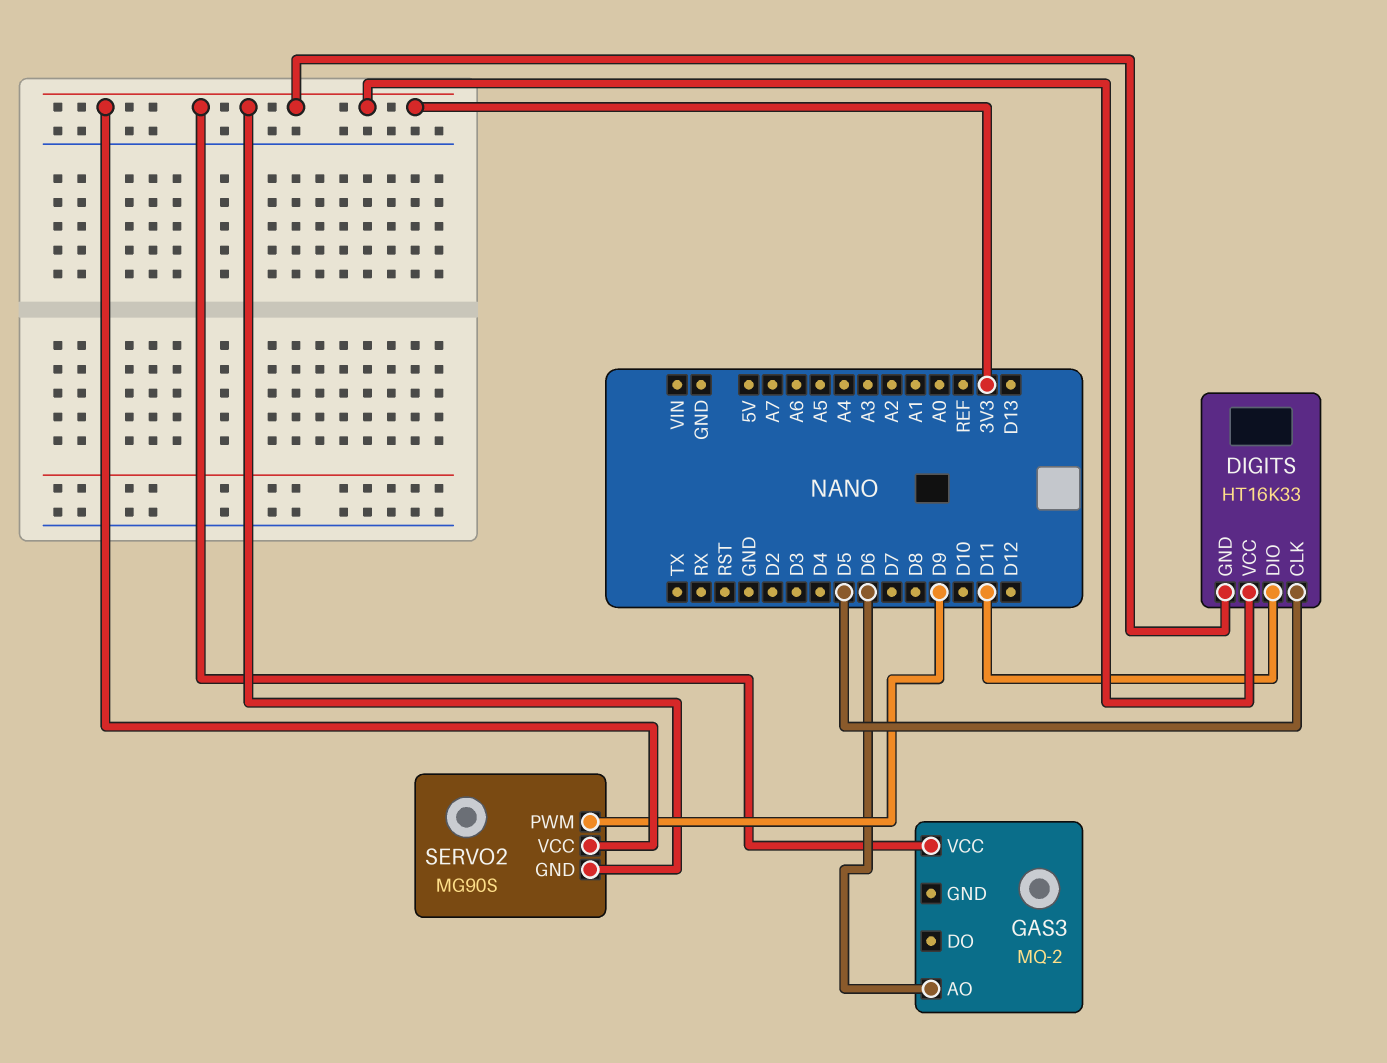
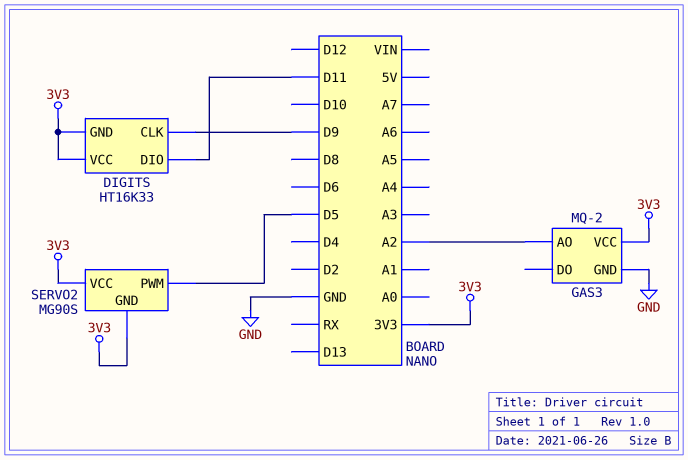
DIGITS pin CLK: D5 -> D9
GAS3 pin AO: D6 -> A2
GAS3 pin GND: none -> GND
SERVO2 pin PWM: D9 -> D5

